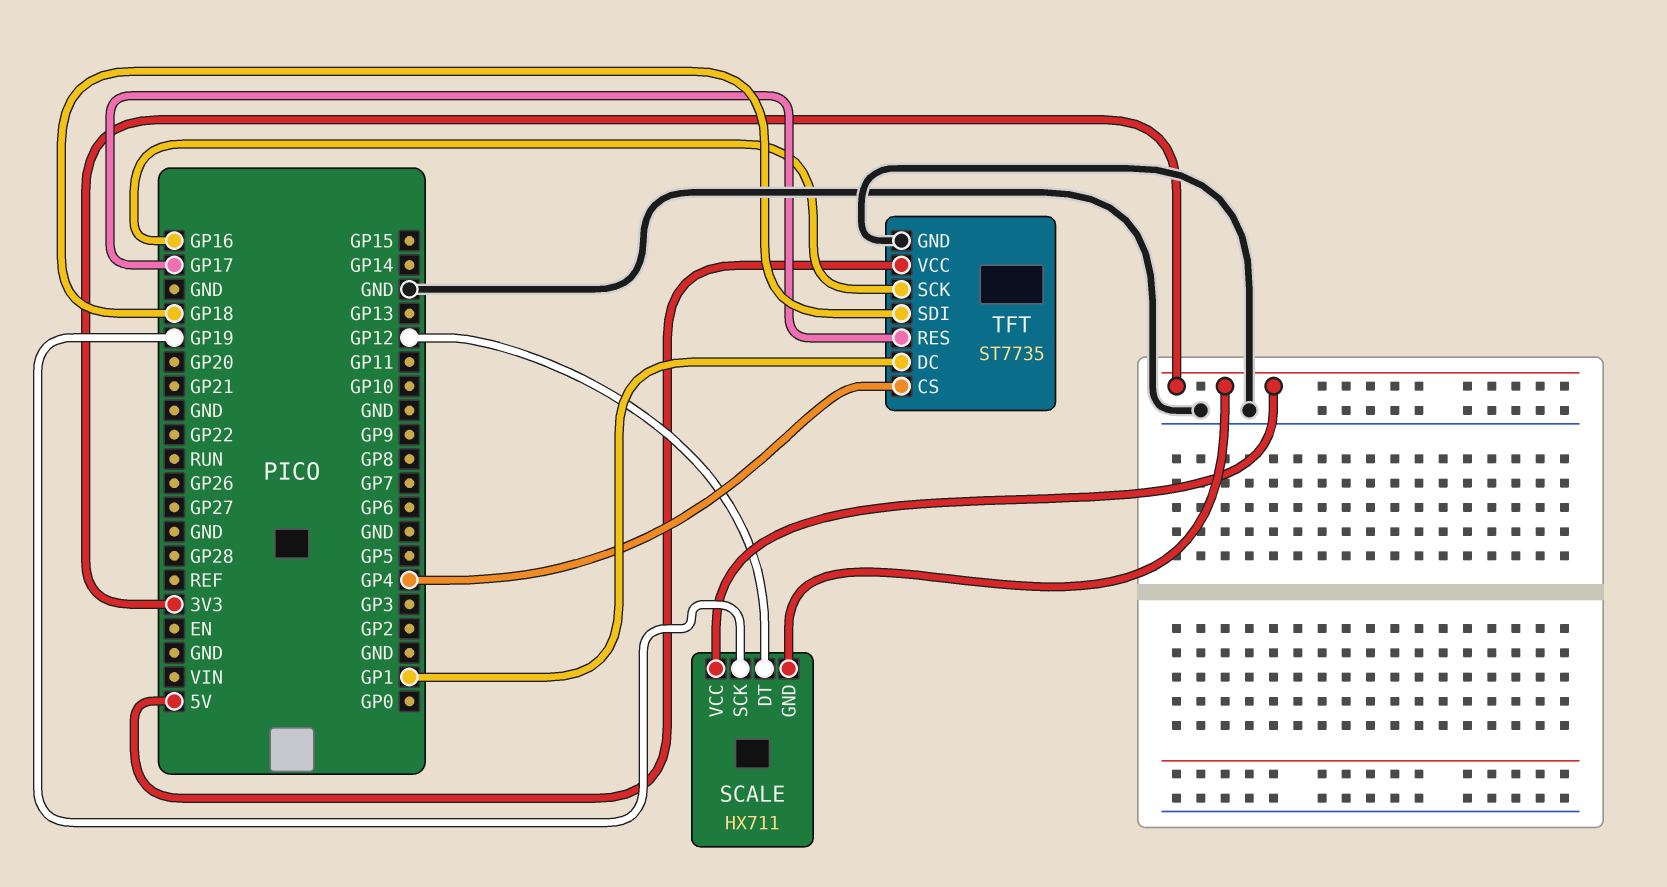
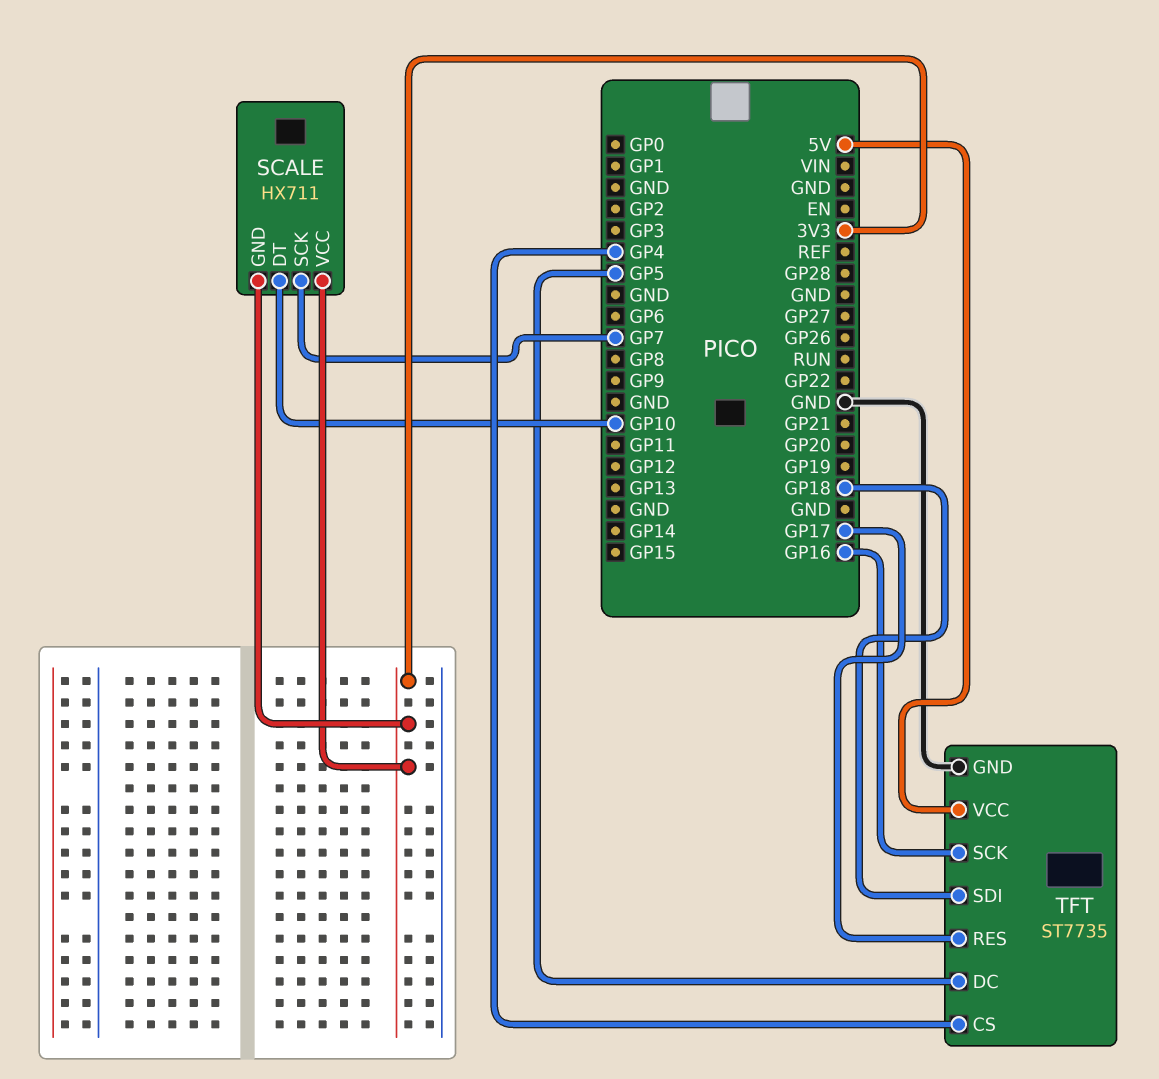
SCALE pin DT: GP12 -> GP10
SCALE pin SCK: GP19 -> GP7
TFT pin DC: GP1 -> GP5

